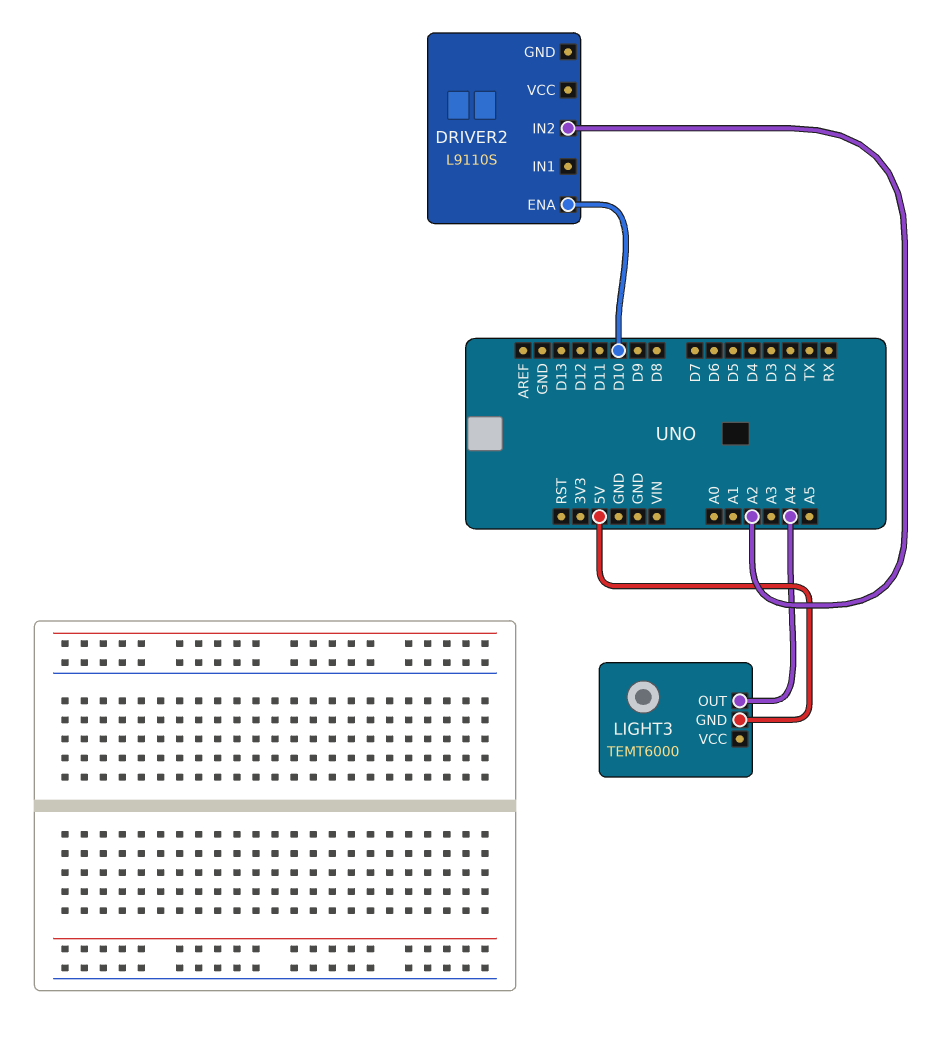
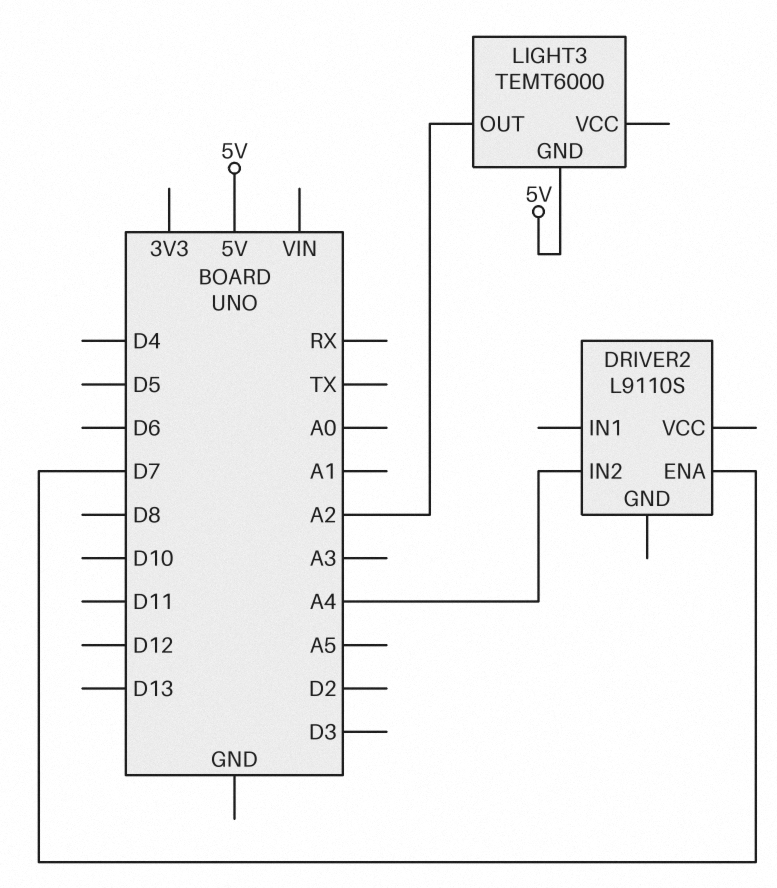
DRIVER2 pin ENA: D10 -> D7
DRIVER2 pin IN2: A2 -> A4
LIGHT3 pin OUT: A4 -> A2

